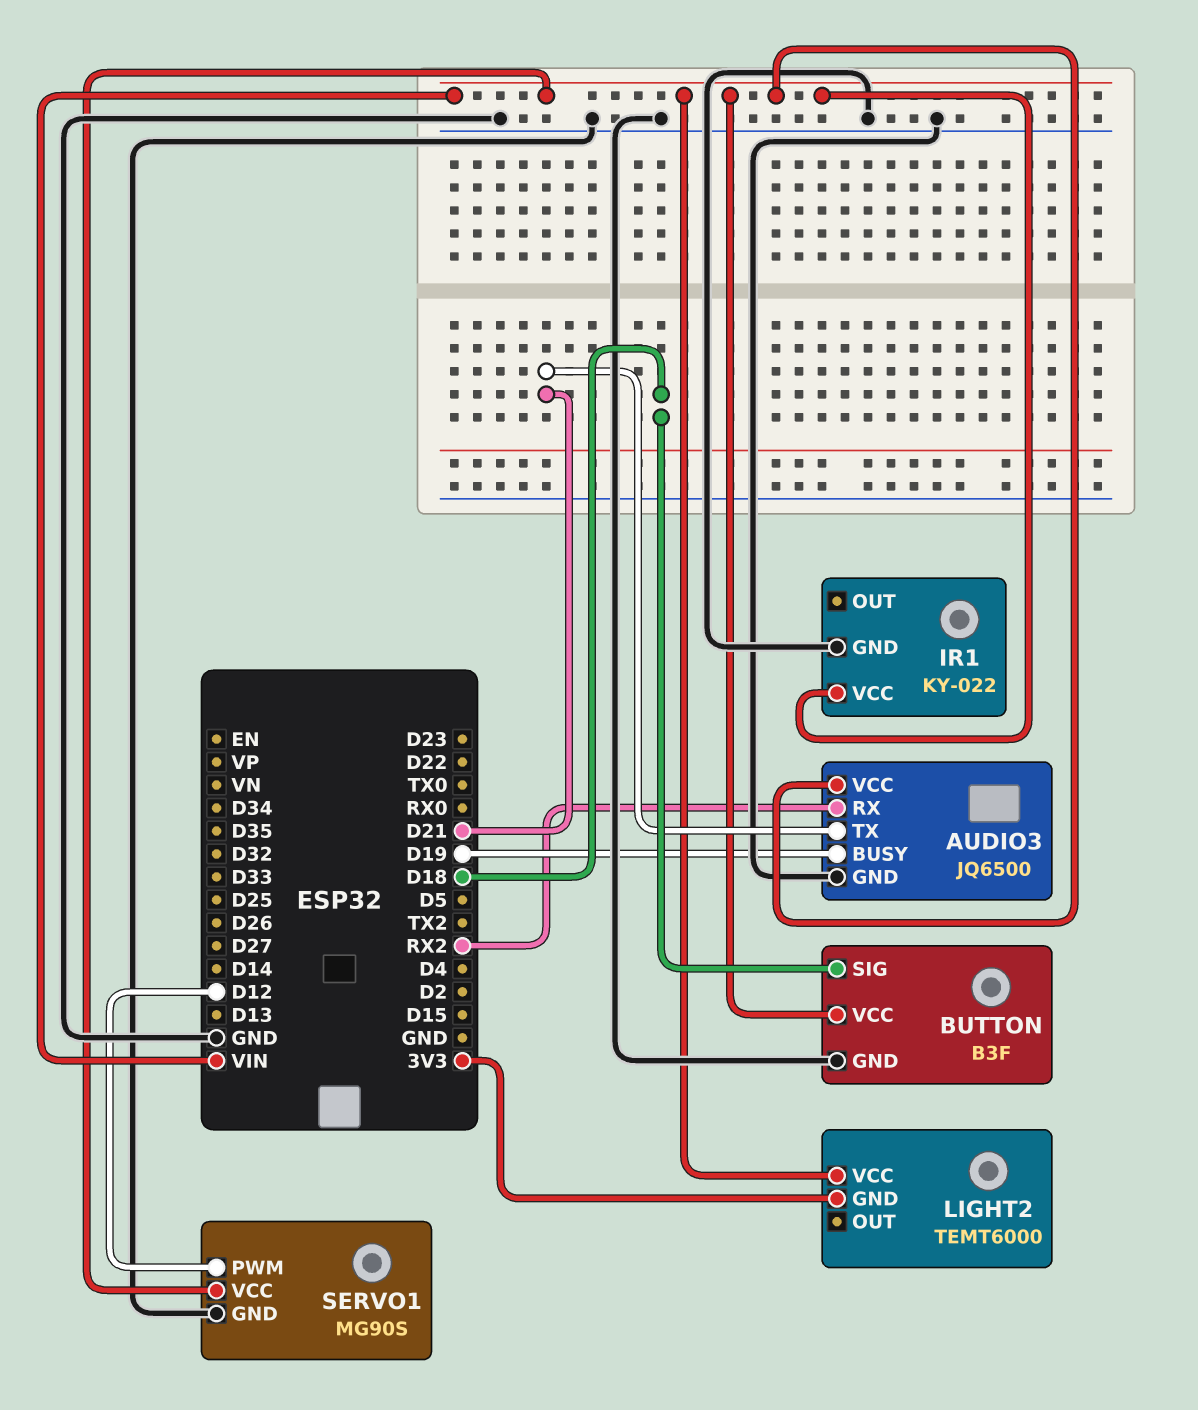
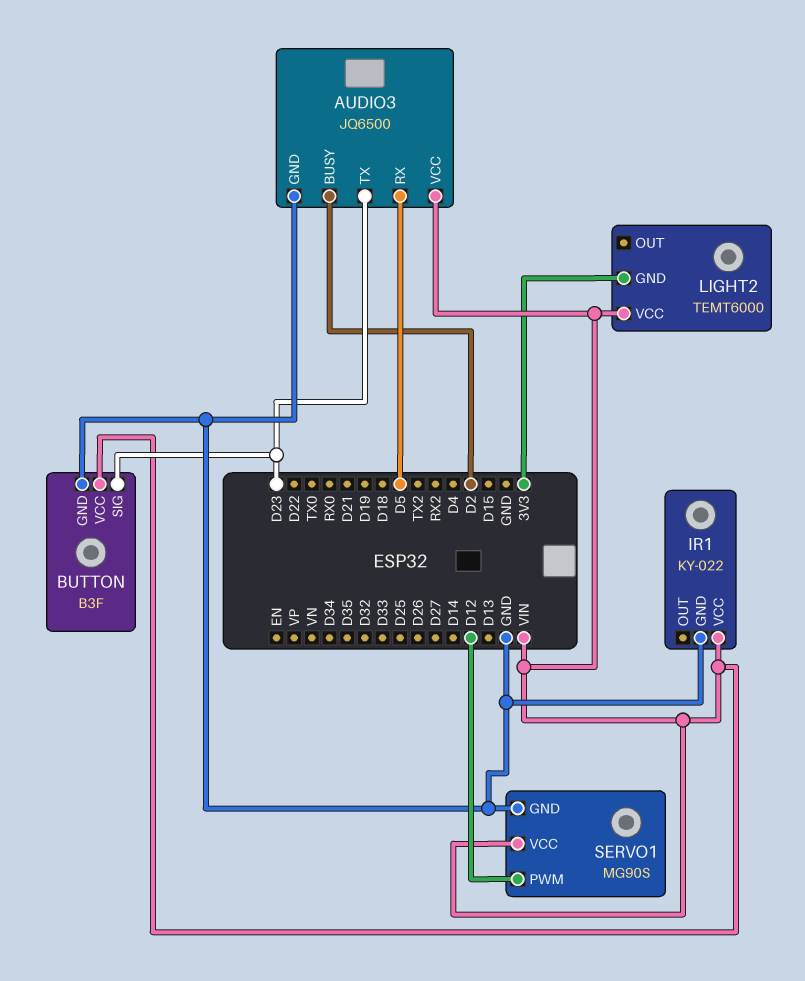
AUDIO3 pin BUSY: D19 -> D2
AUDIO3 pin RX: RX2 -> D5
AUDIO3 pin TX: D21 -> D23
BUTTON pin SIG: D18 -> D23

